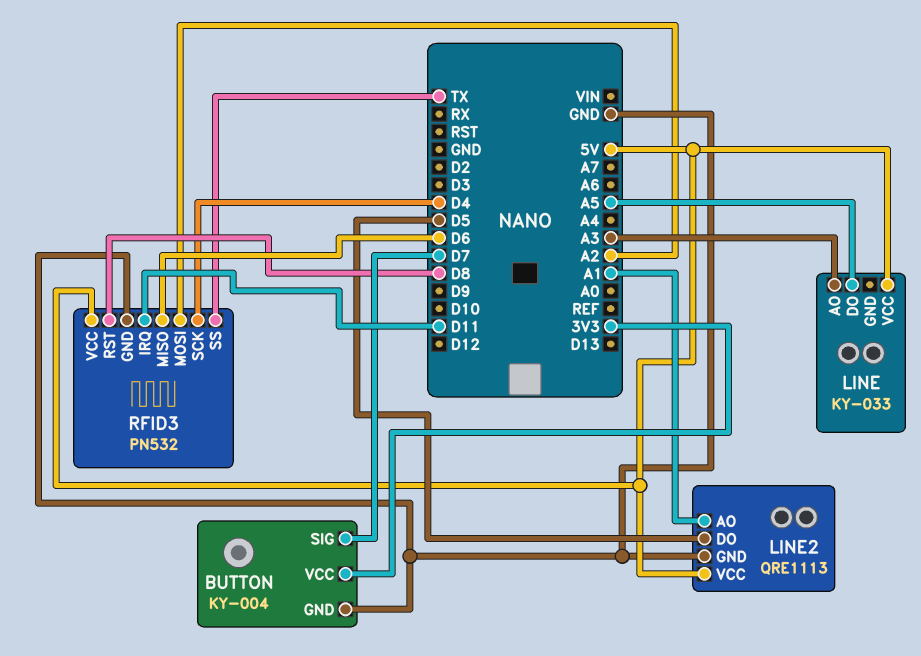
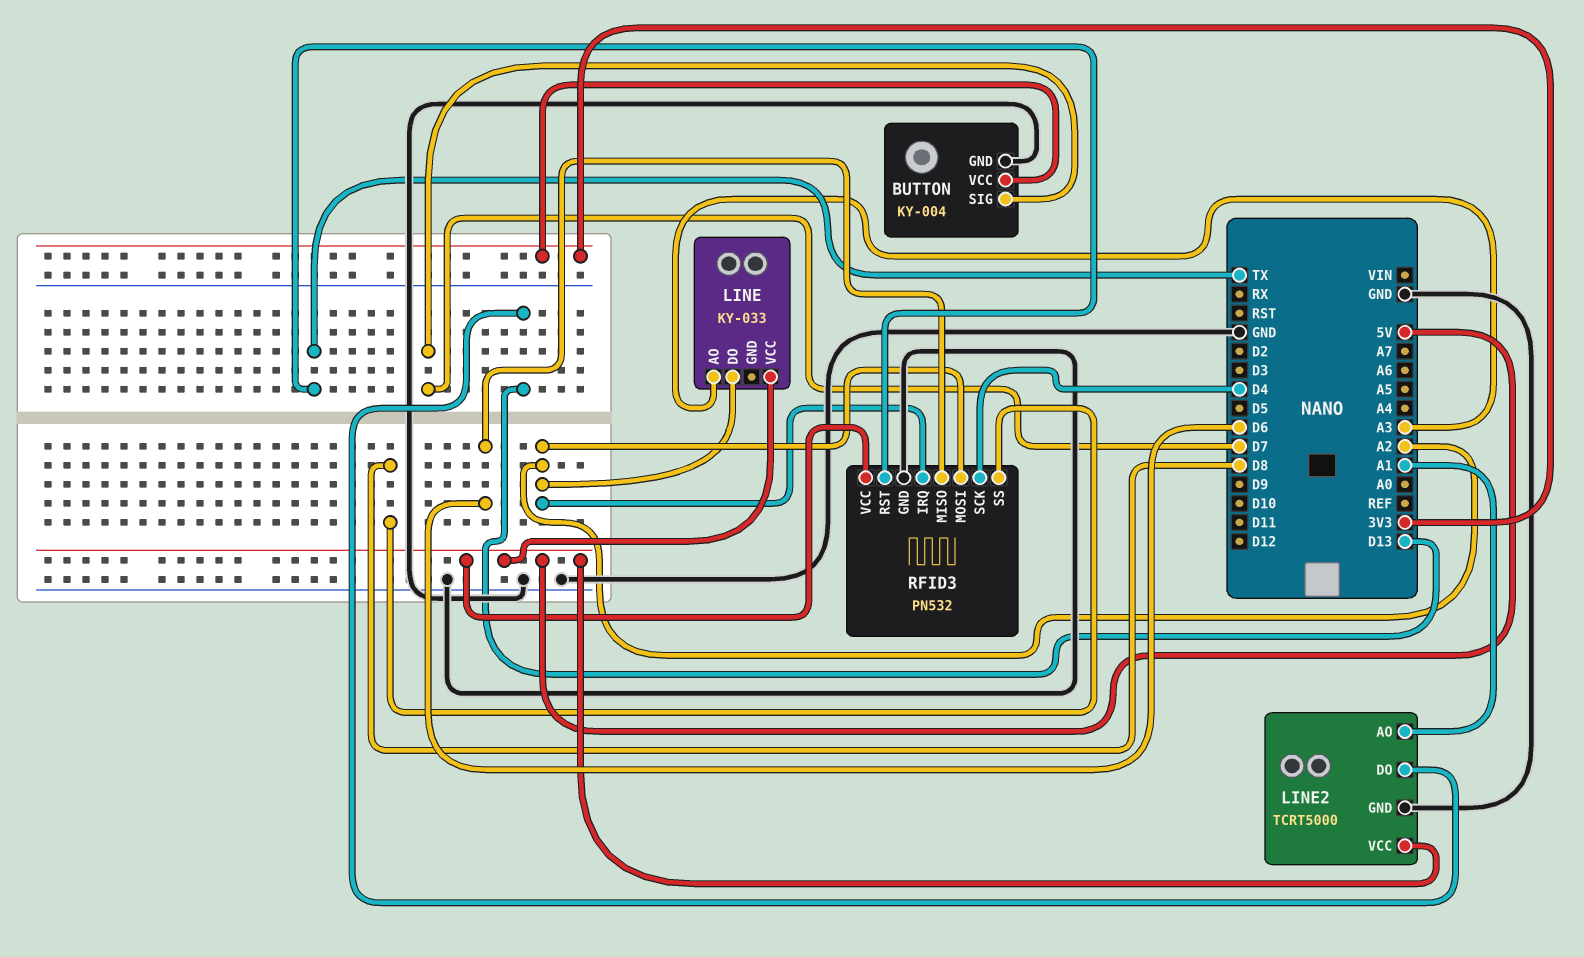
LINE pin DO: A5 -> A2
LINE2: QRE1113 -> TCRT5000
LINE2 pin DO: D5 -> D13
RFID3 pin IRQ: D11 -> A2
RFID3 pin RST: D8 -> TX
RFID3 pin SS: TX -> D8

